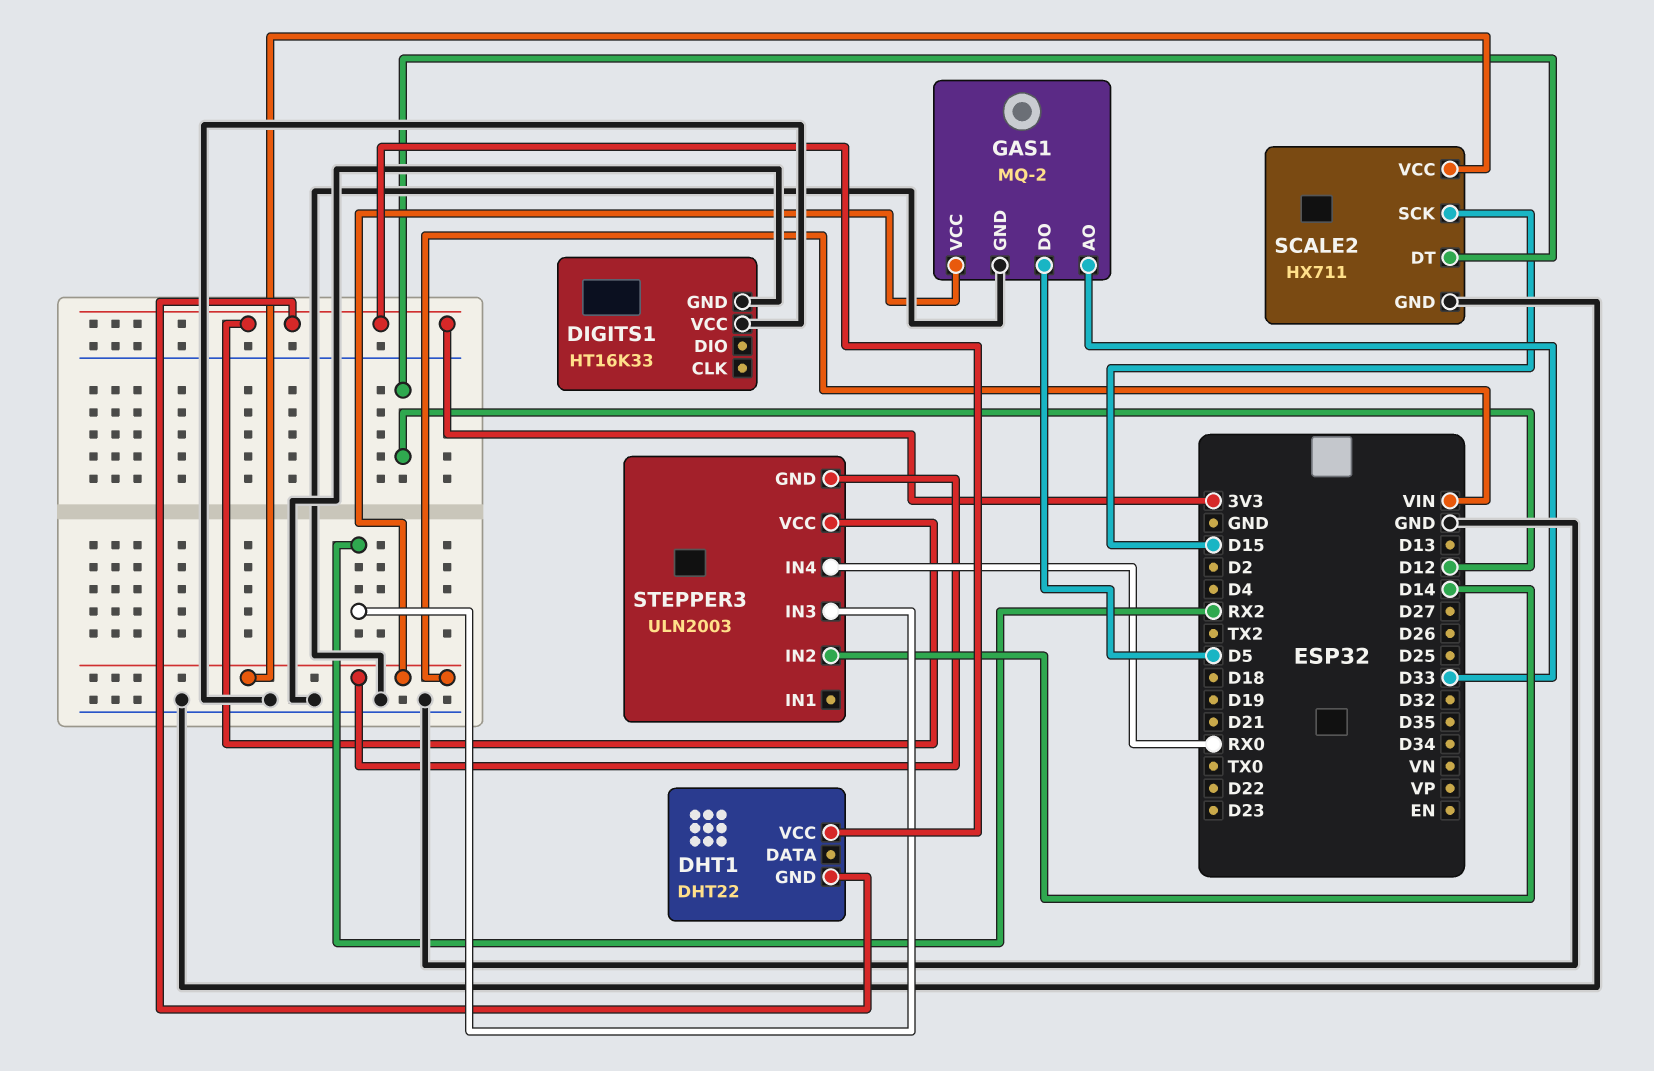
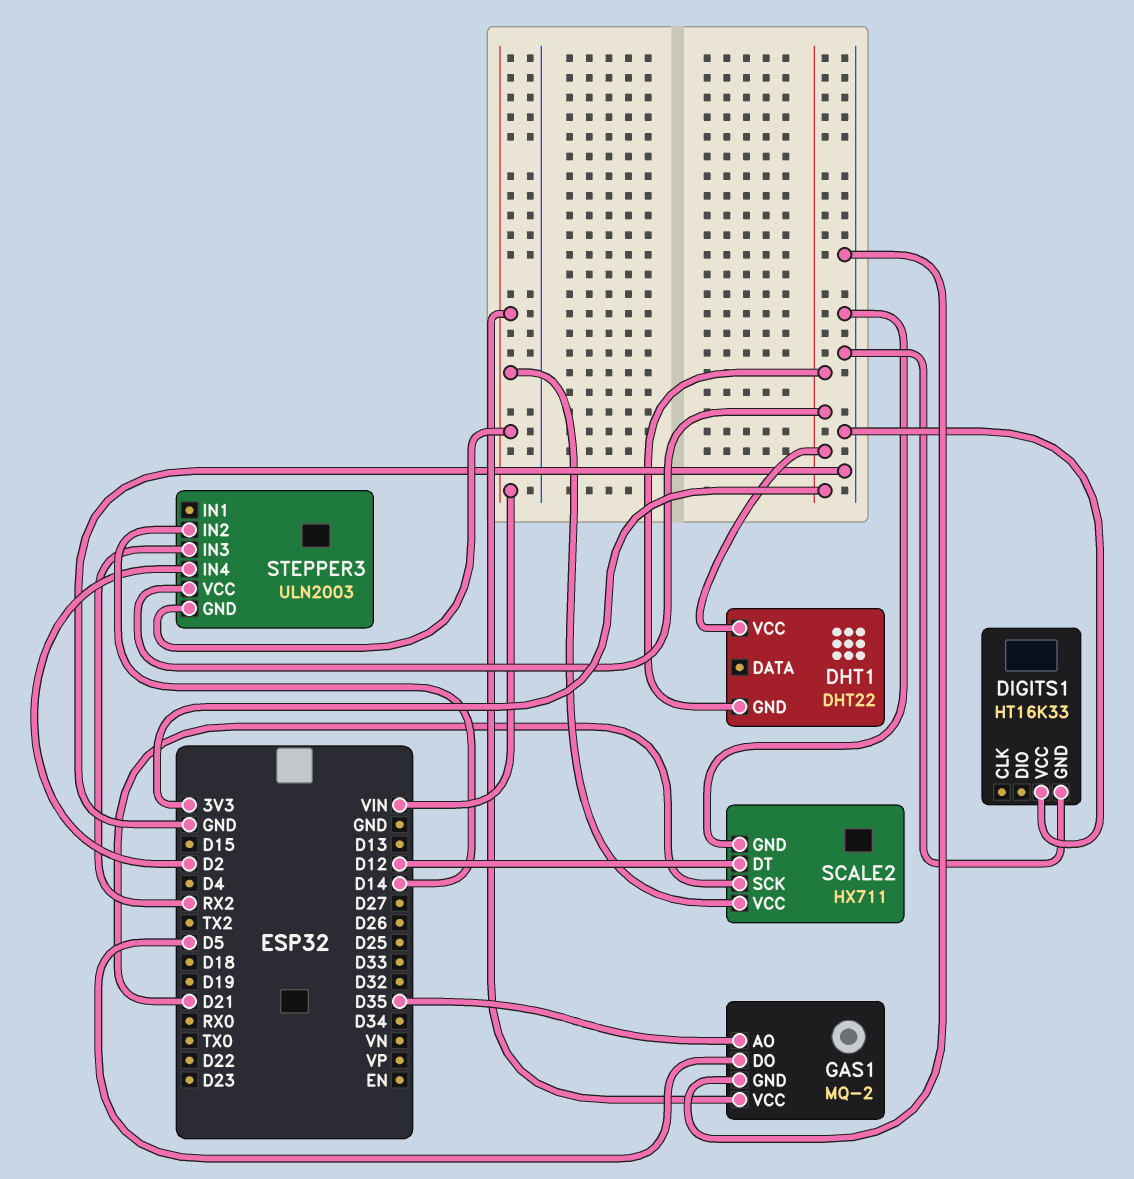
GAS1 pin AO: D33 -> D35
SCALE2 pin SCK: D15 -> D21
STEPPER3 pin IN4: RX0 -> D2

